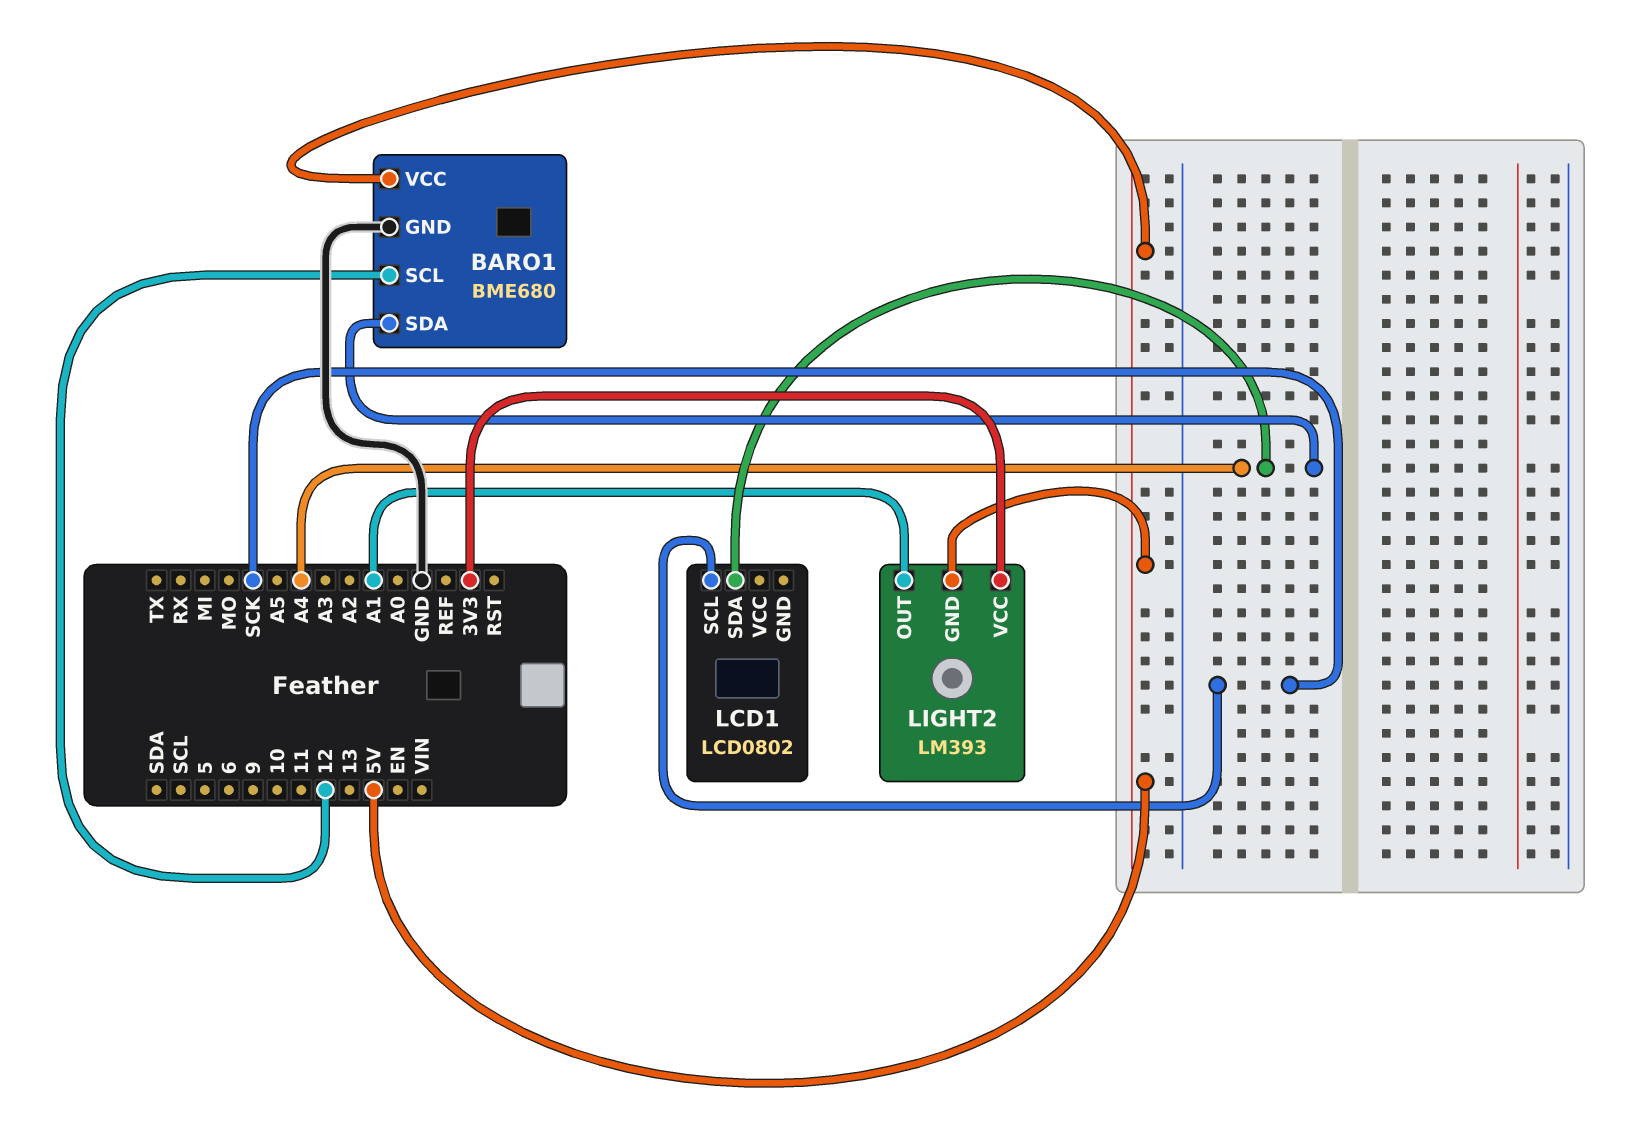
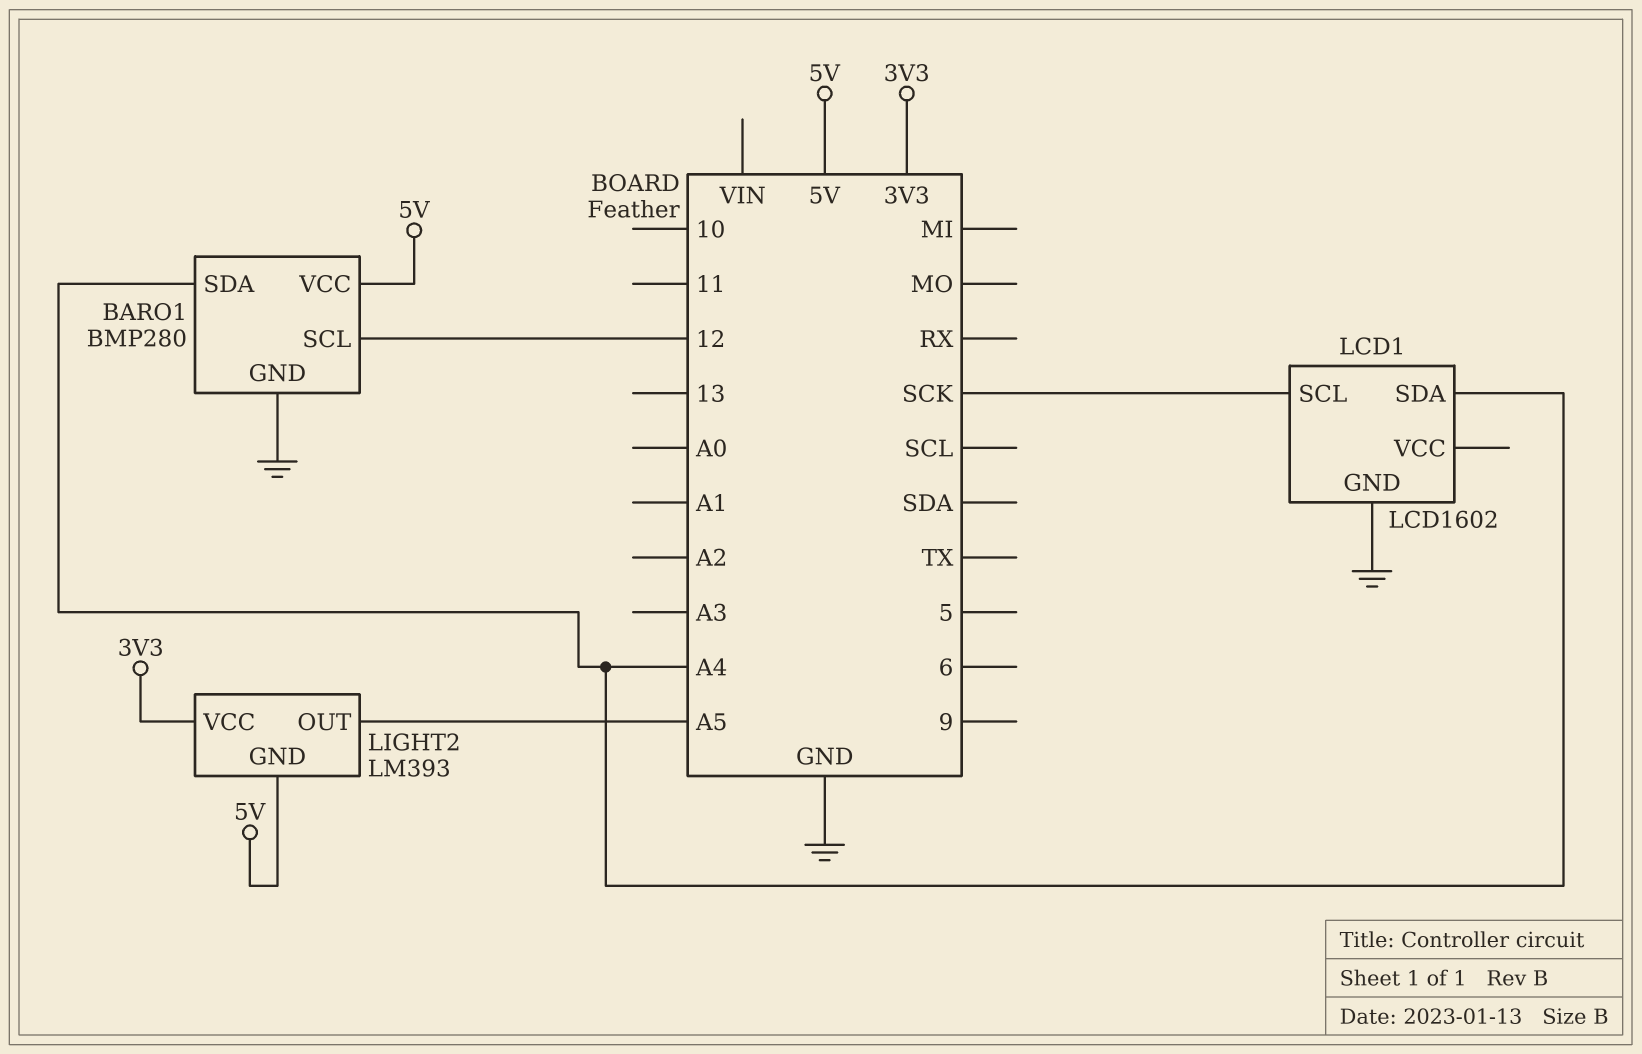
BARO1: BME680 -> BMP280
LCD1: LCD0802 -> LCD1602
LCD1 pin GND: none -> GND
LIGHT2 pin OUT: A1 -> A5

